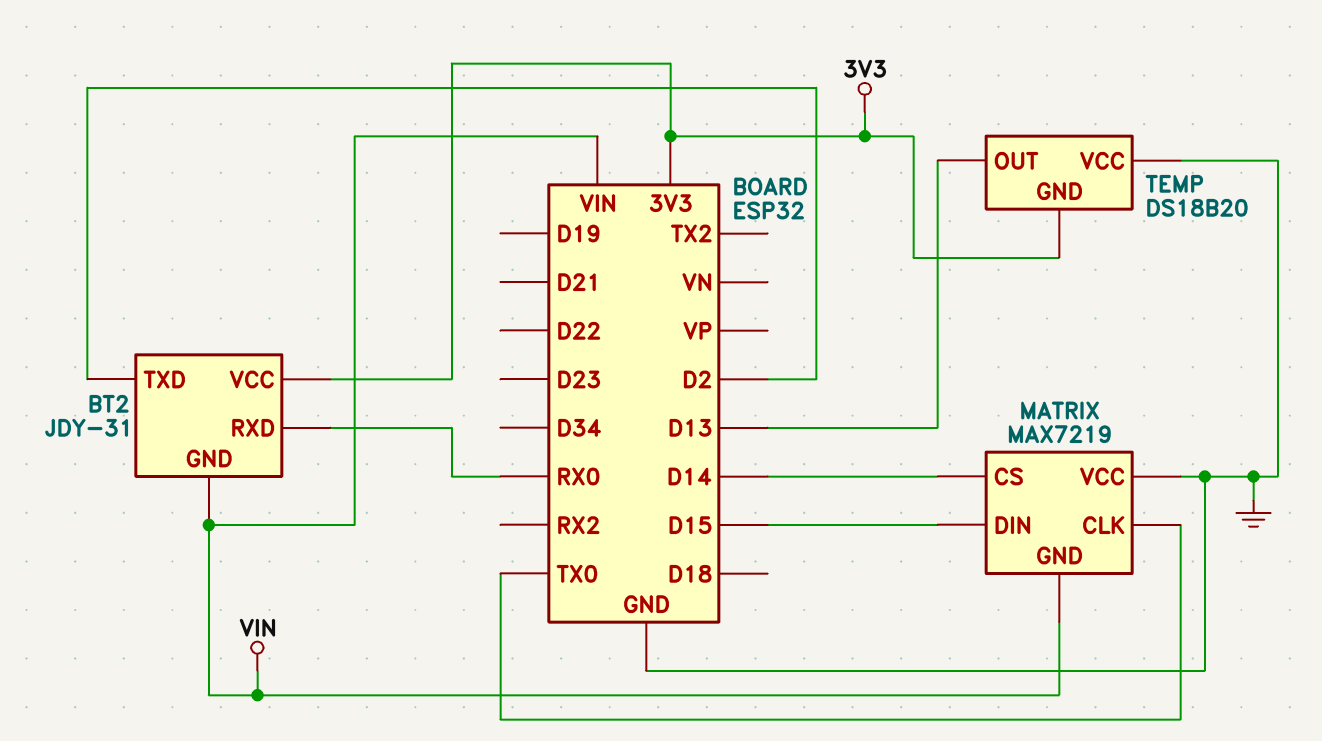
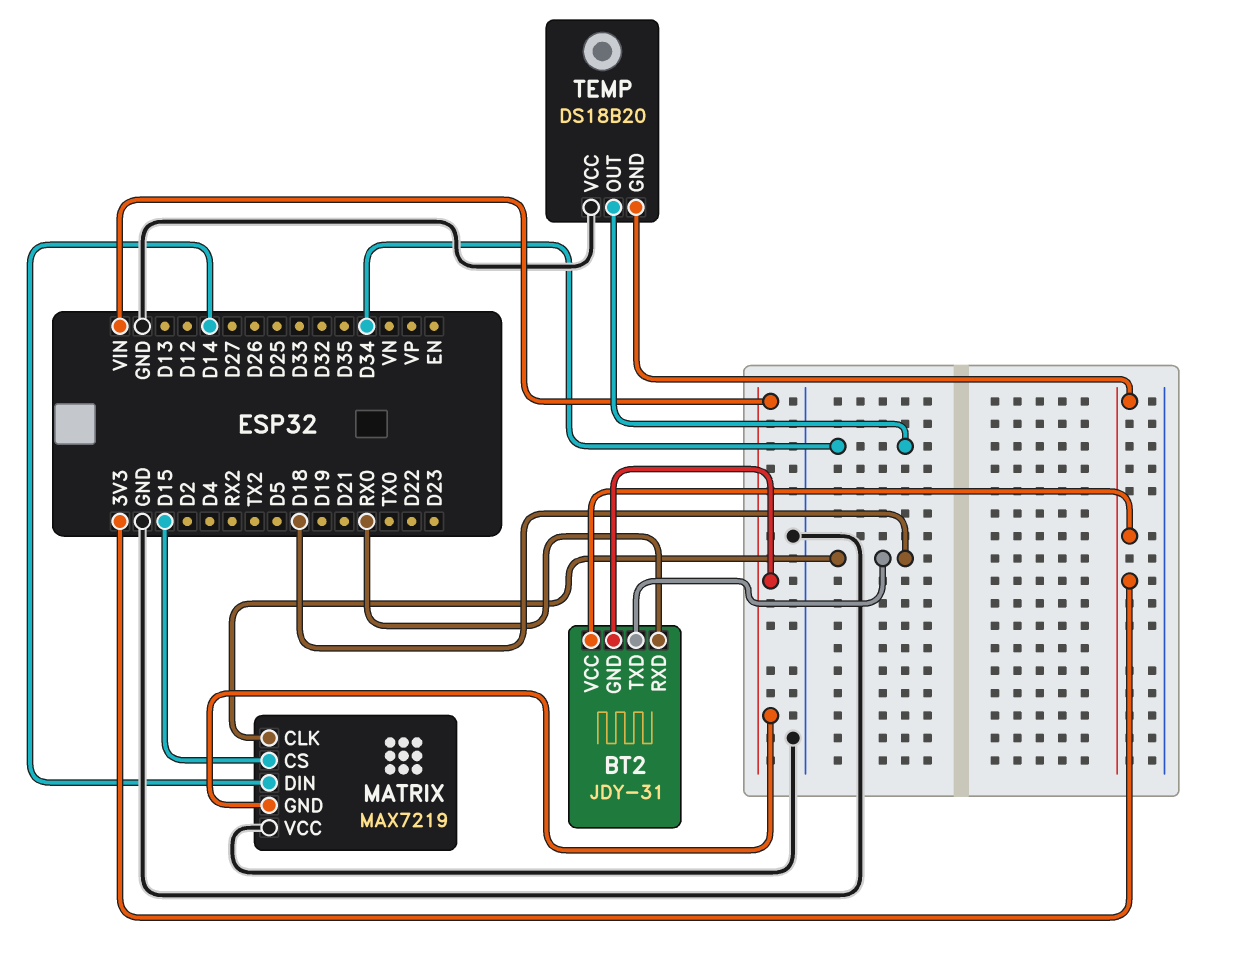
BT2 pin TXD: D2 -> D18
MATRIX pin CLK: TX0 -> D18
MATRIX pin CS: D14 -> D15
MATRIX pin DIN: D15 -> D14
TEMP pin OUT: D13 -> D34

